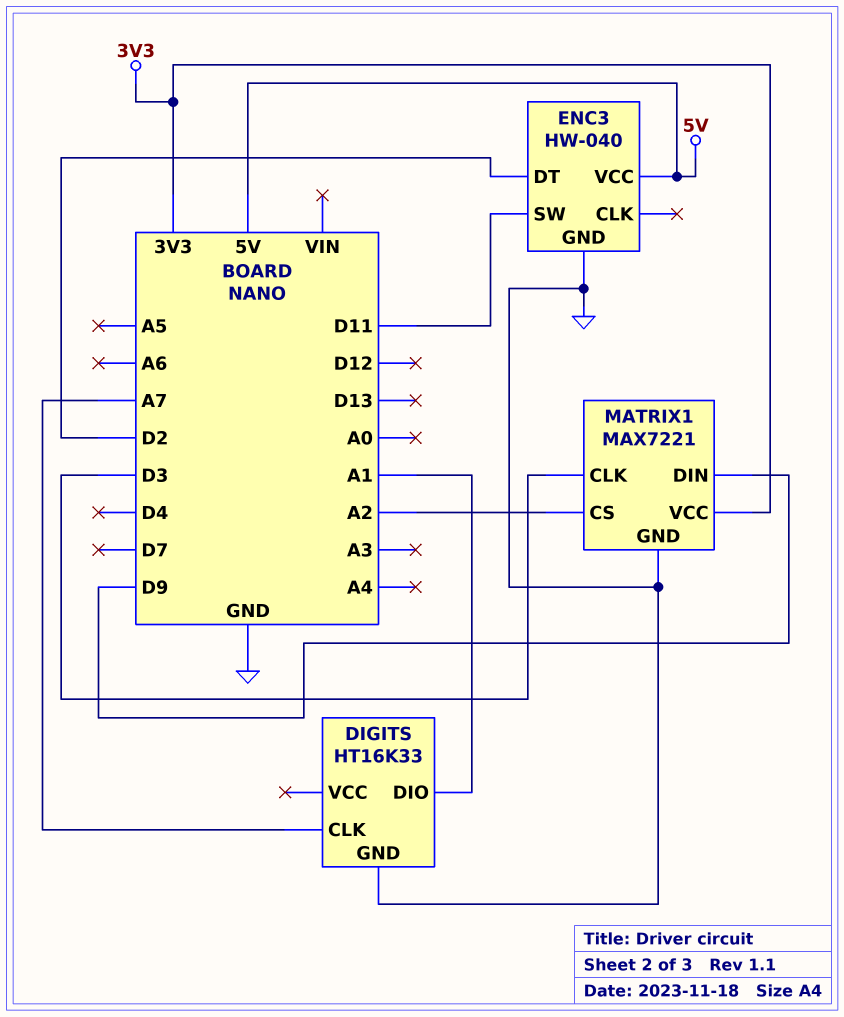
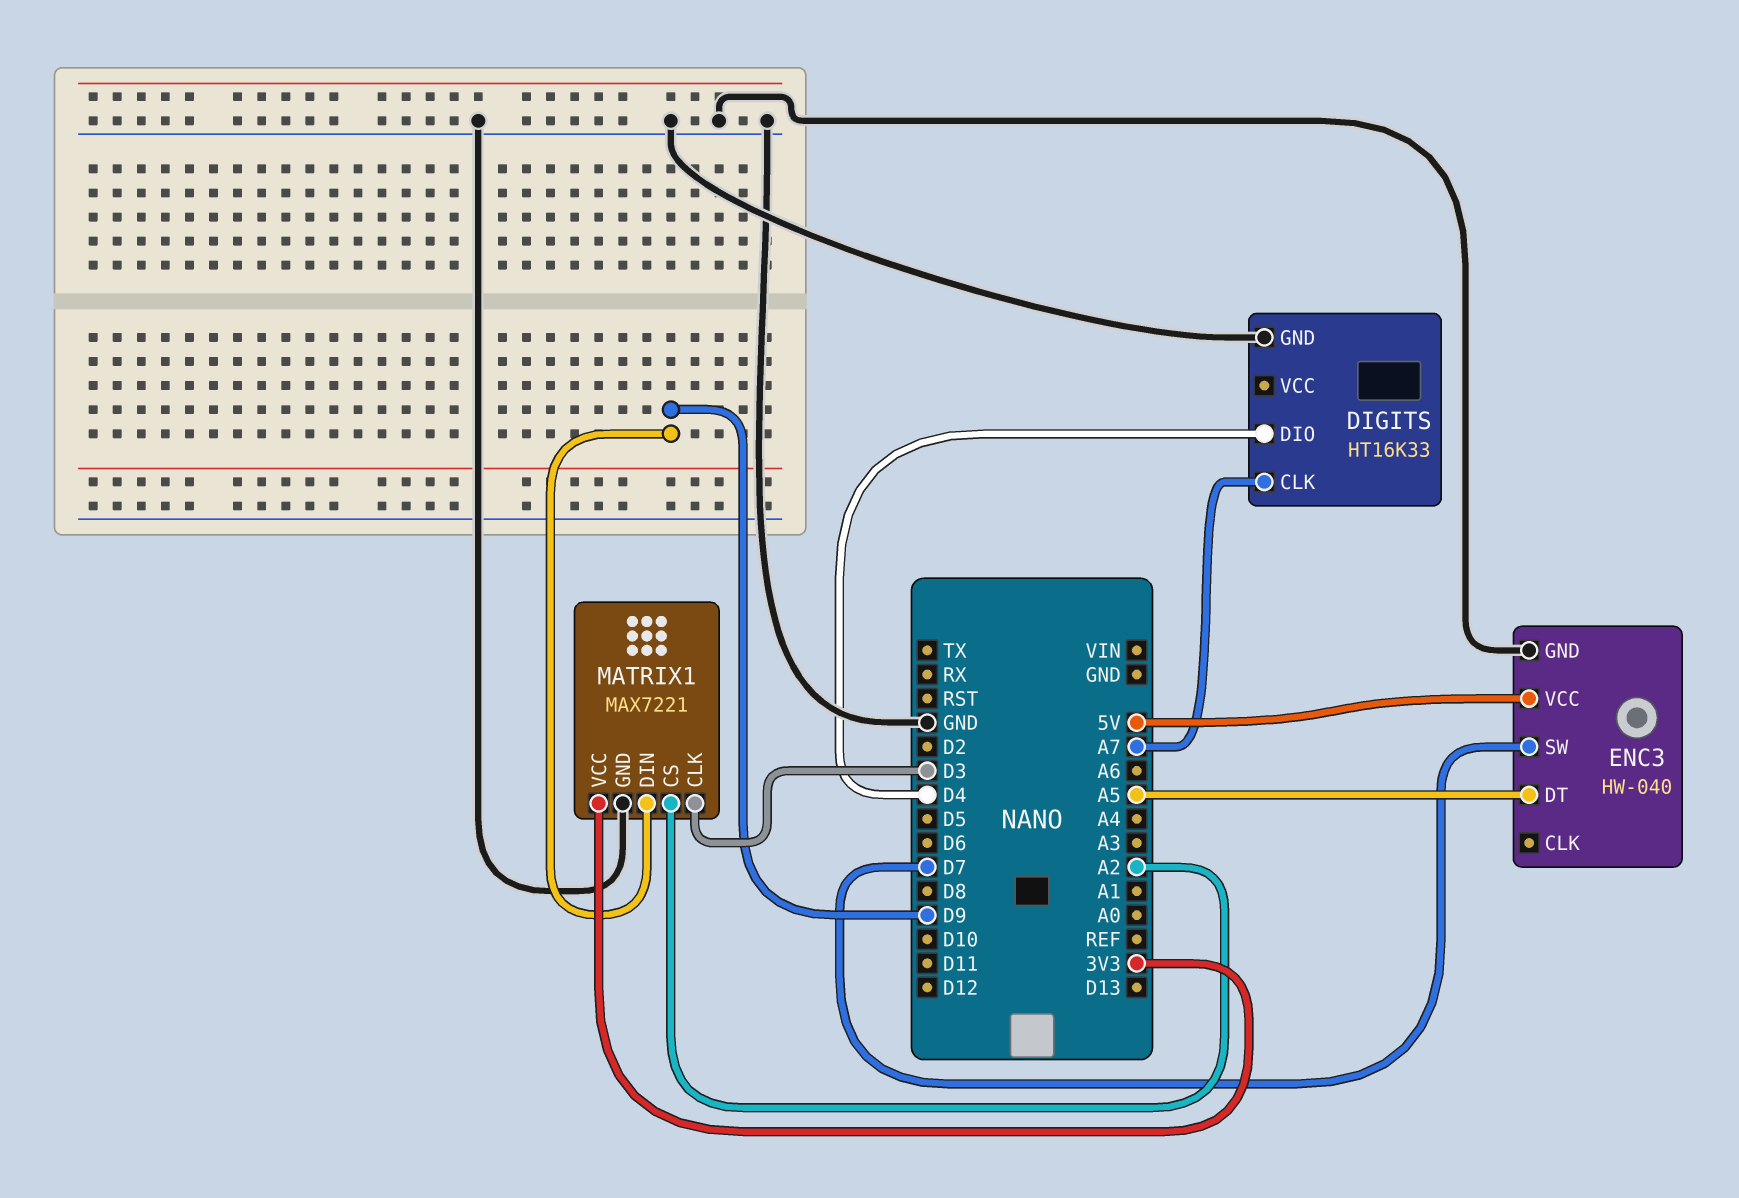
DIGITS pin DIO: A1 -> D4
ENC3 pin DT: D2 -> A5
ENC3 pin SW: D11 -> D7

